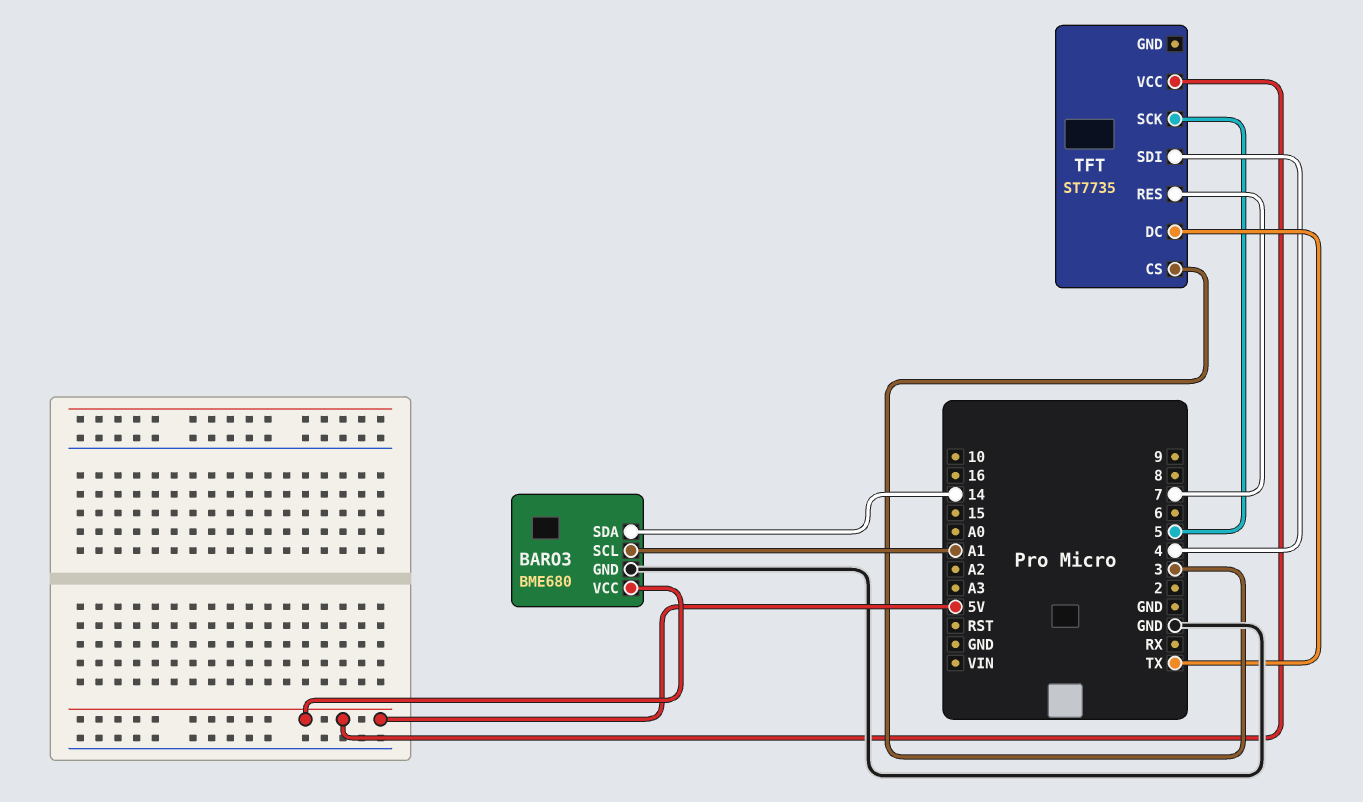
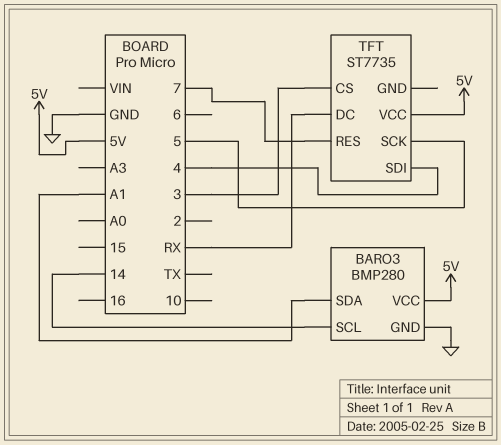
BARO3: BME680 -> BMP280
BARO3 pin SCL: A1 -> 14
BARO3 pin SDA: 14 -> A1
TFT pin DC: TX -> RX

